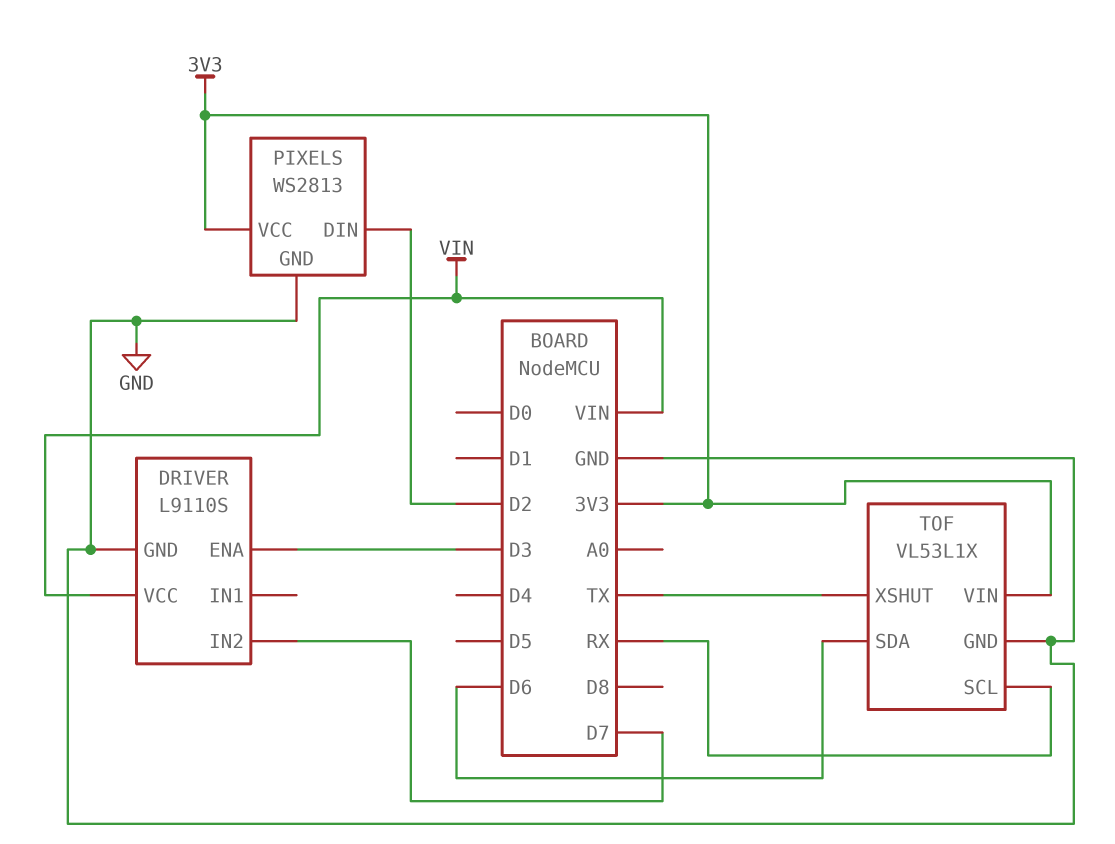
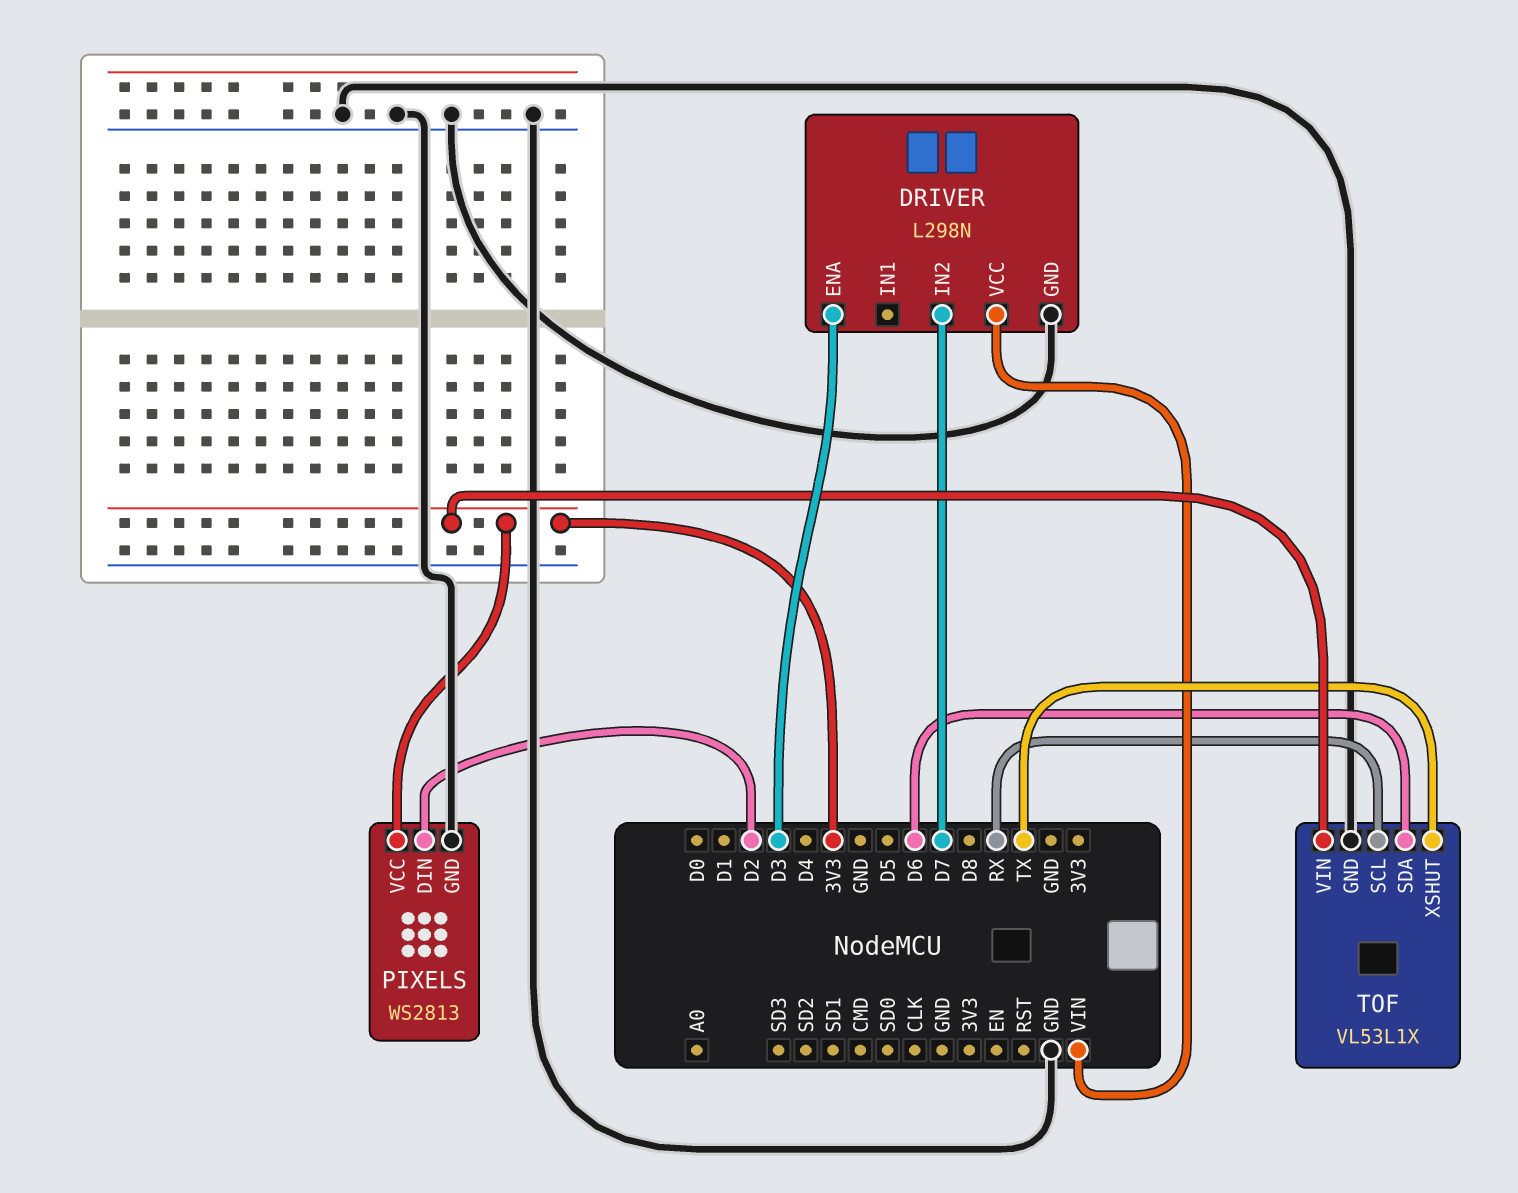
DRIVER: L9110S -> L298N

